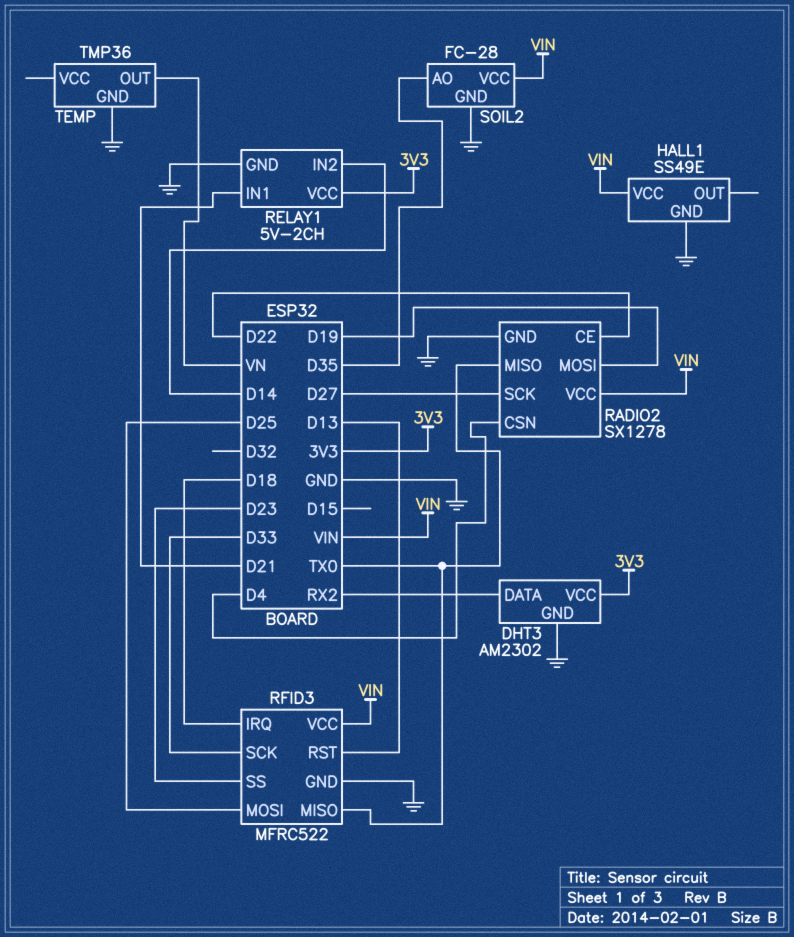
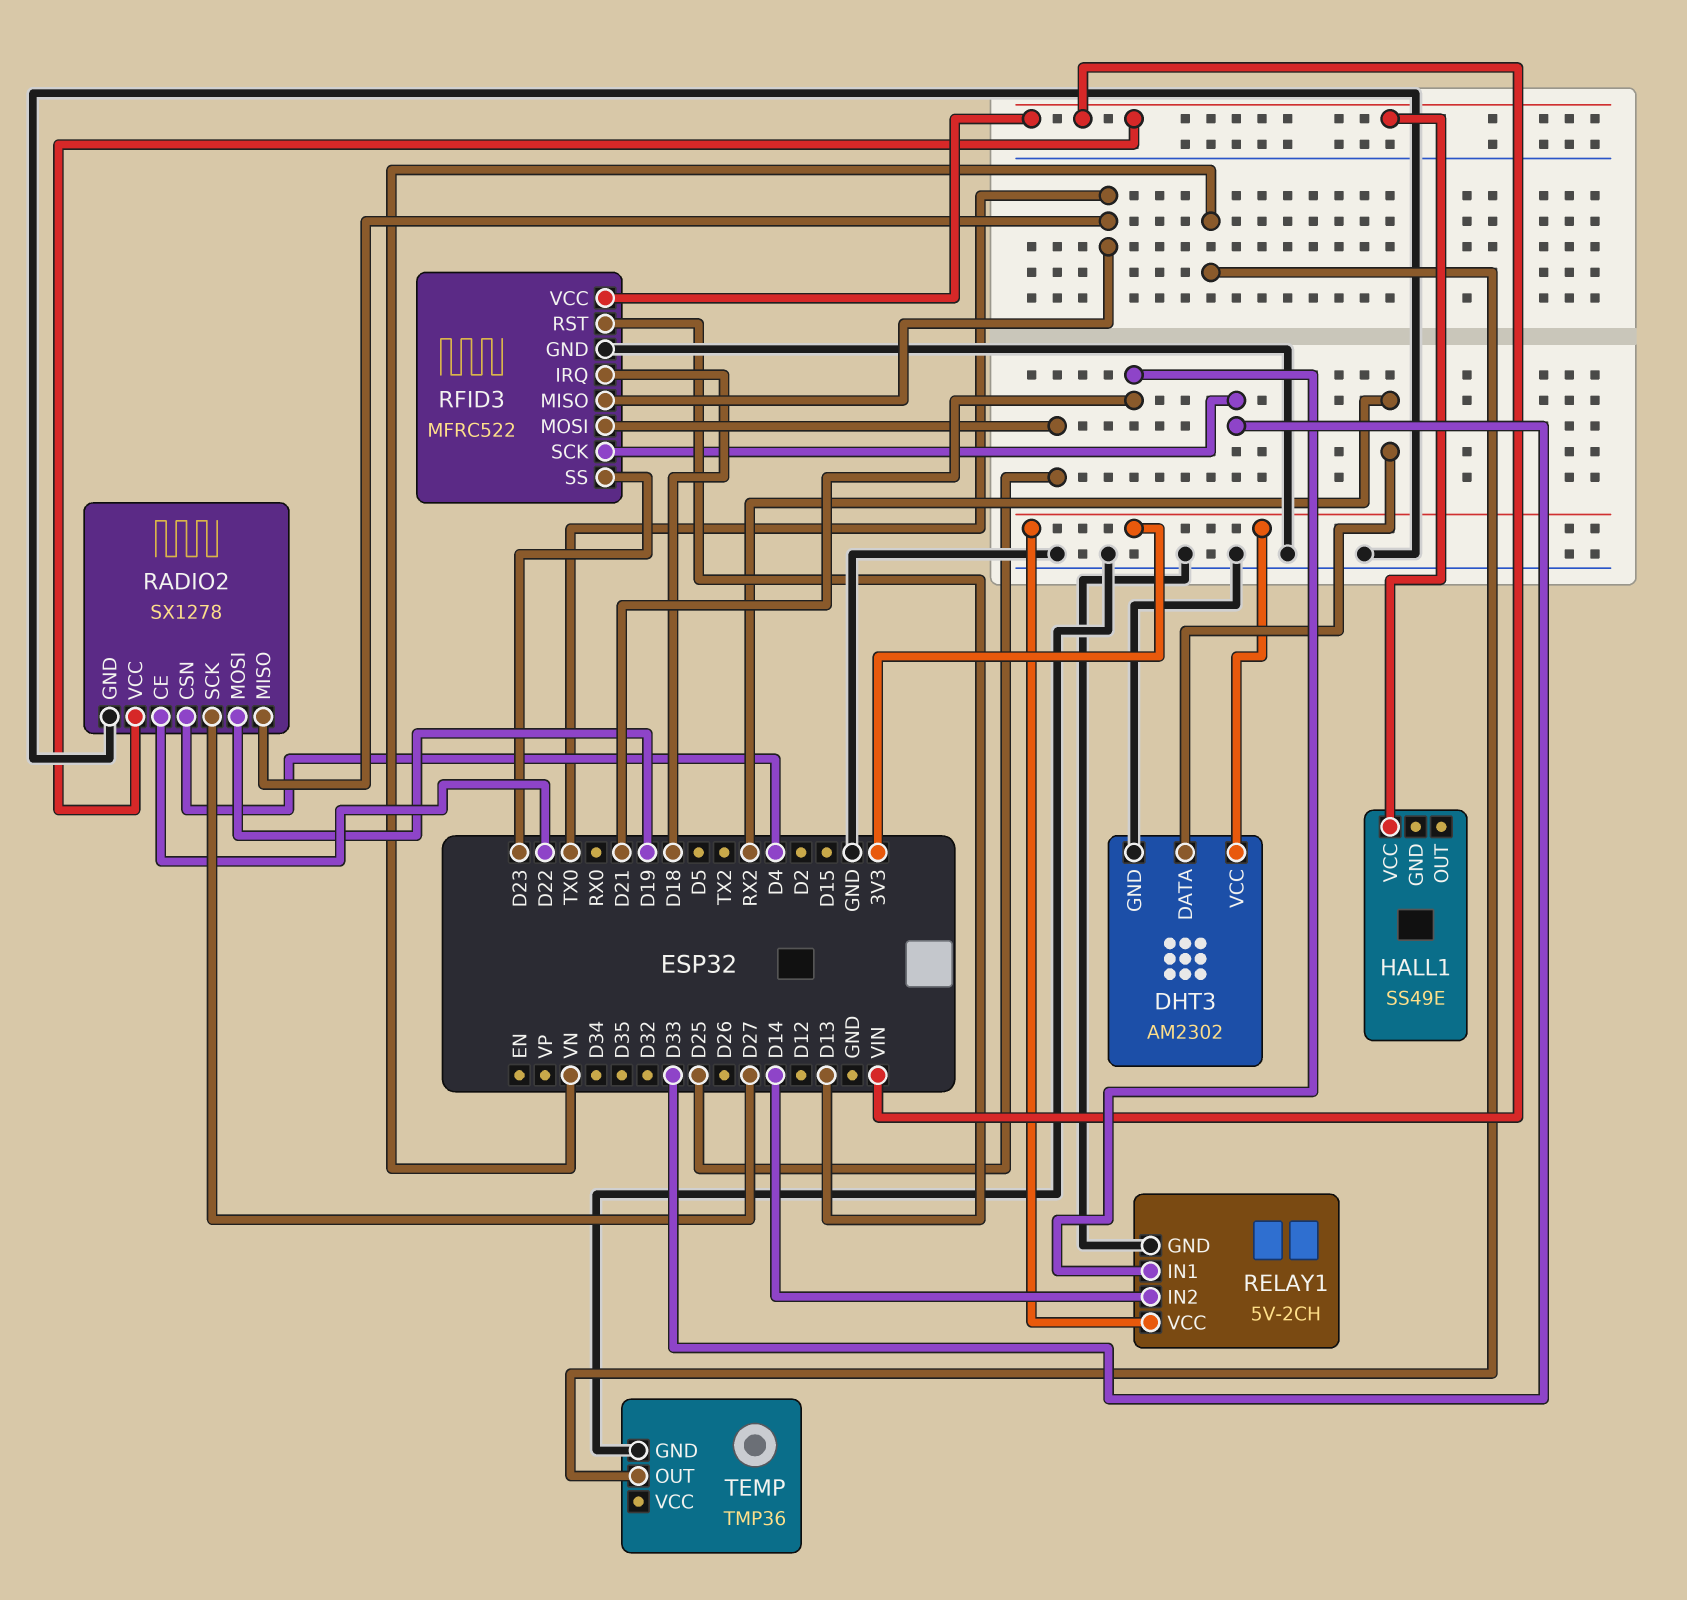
HALL1 pin GND: GND -> none
SOIL2: FC-28 -> none
SOIL2 pin AO: D35 -> none
SOIL2 pin GND: GND -> none
SOIL2 pin VCC: VIN -> none

